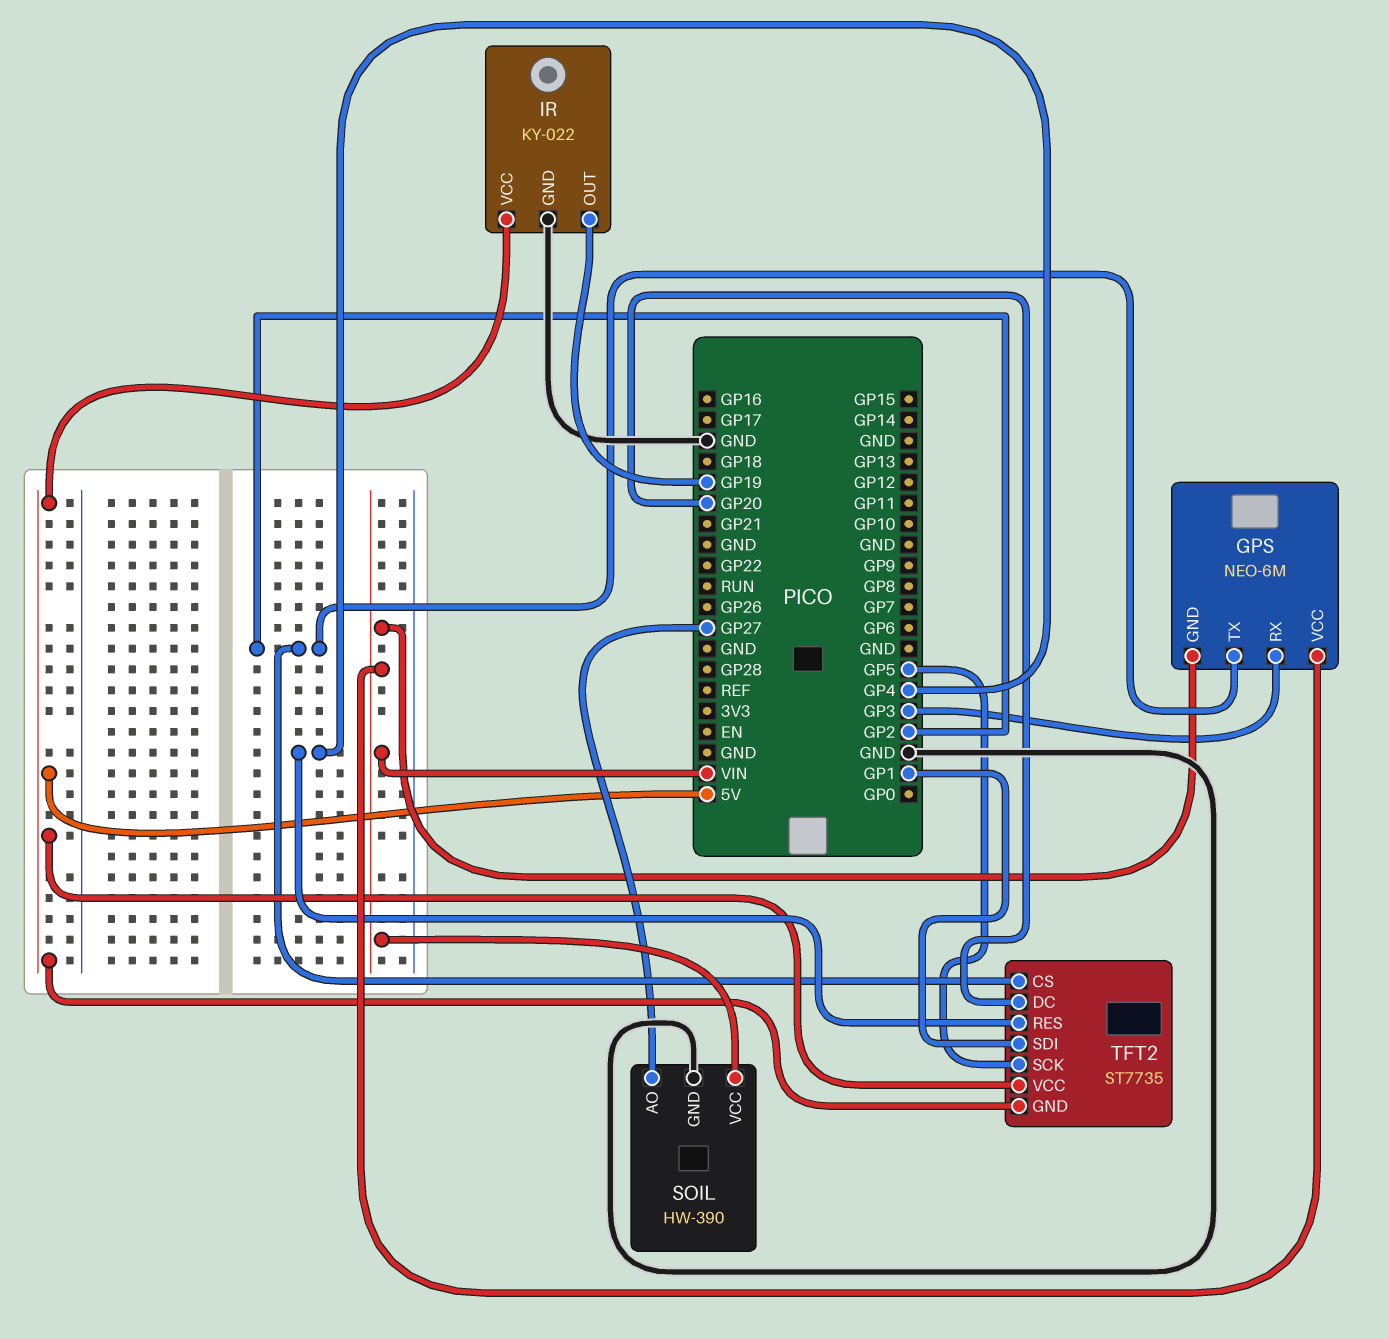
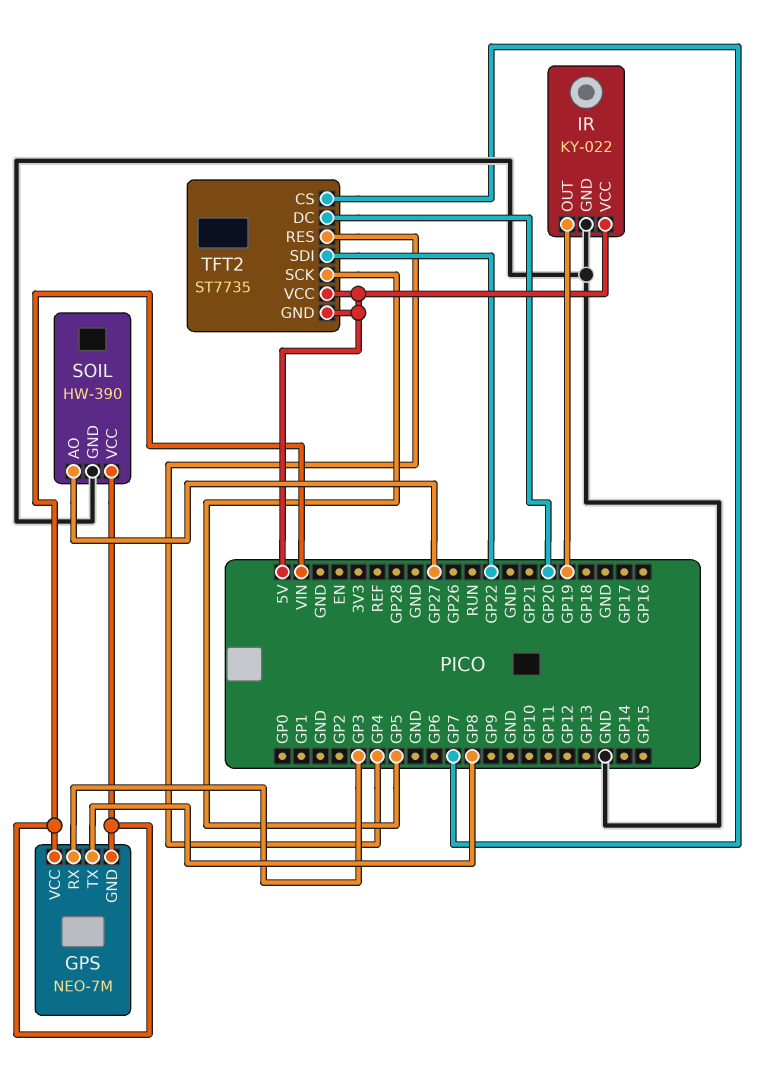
GPS: NEO-6M -> NEO-7M
GPS pin TX: GP2 -> GP8
TFT2 pin CS: GP2 -> GP7
TFT2 pin SDI: GP1 -> GP22

